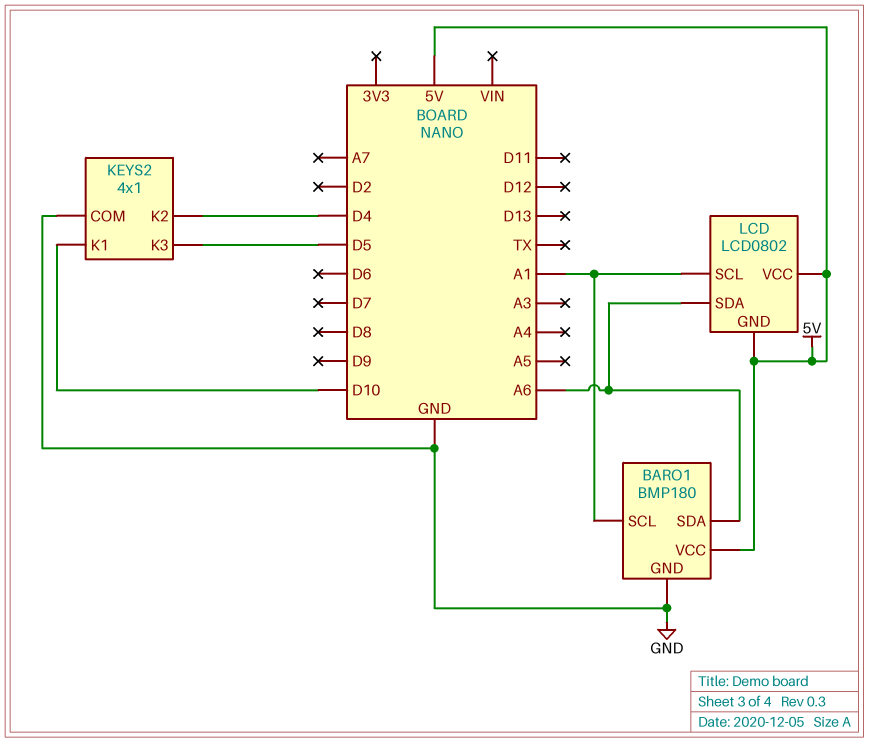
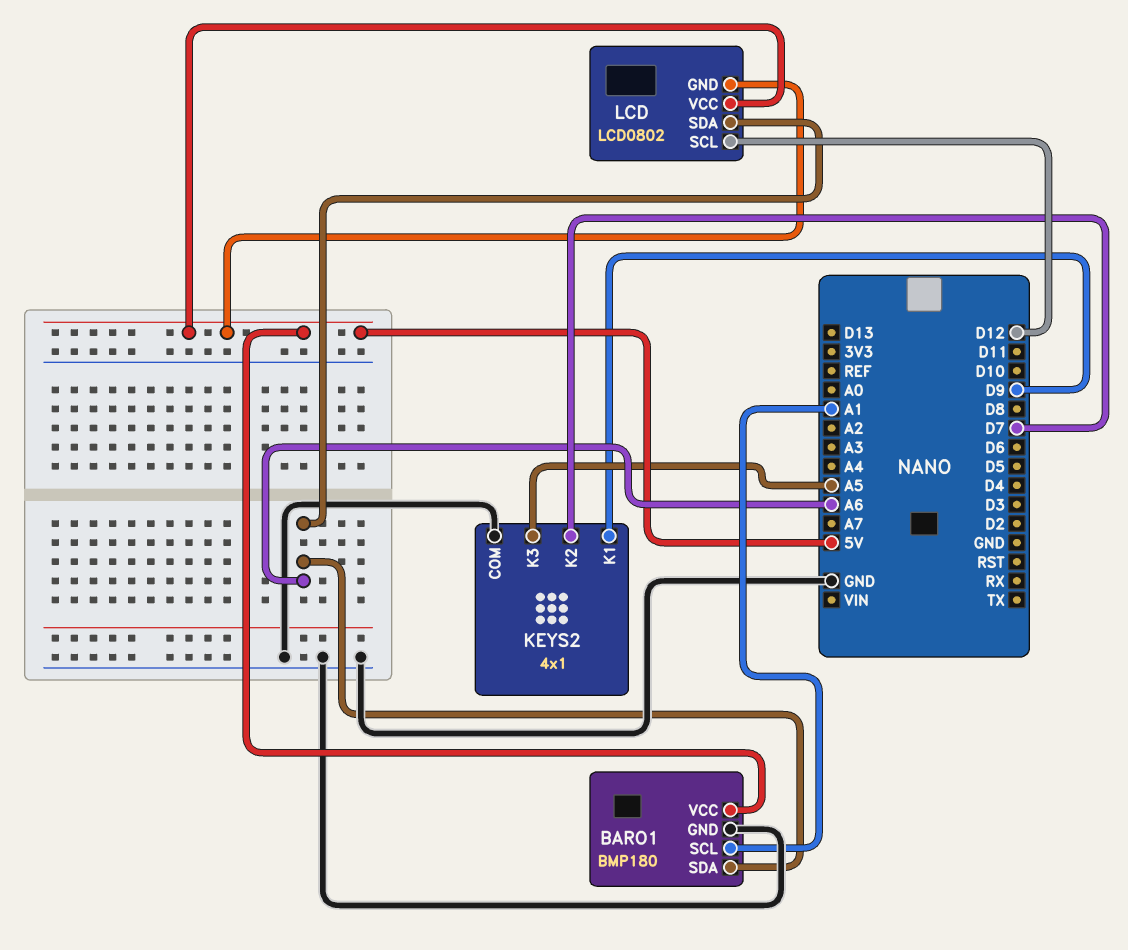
KEYS2 pin K1: D10 -> D9
KEYS2 pin K2: D4 -> D7
KEYS2 pin K3: D5 -> A5
LCD pin SCL: A1 -> D12

